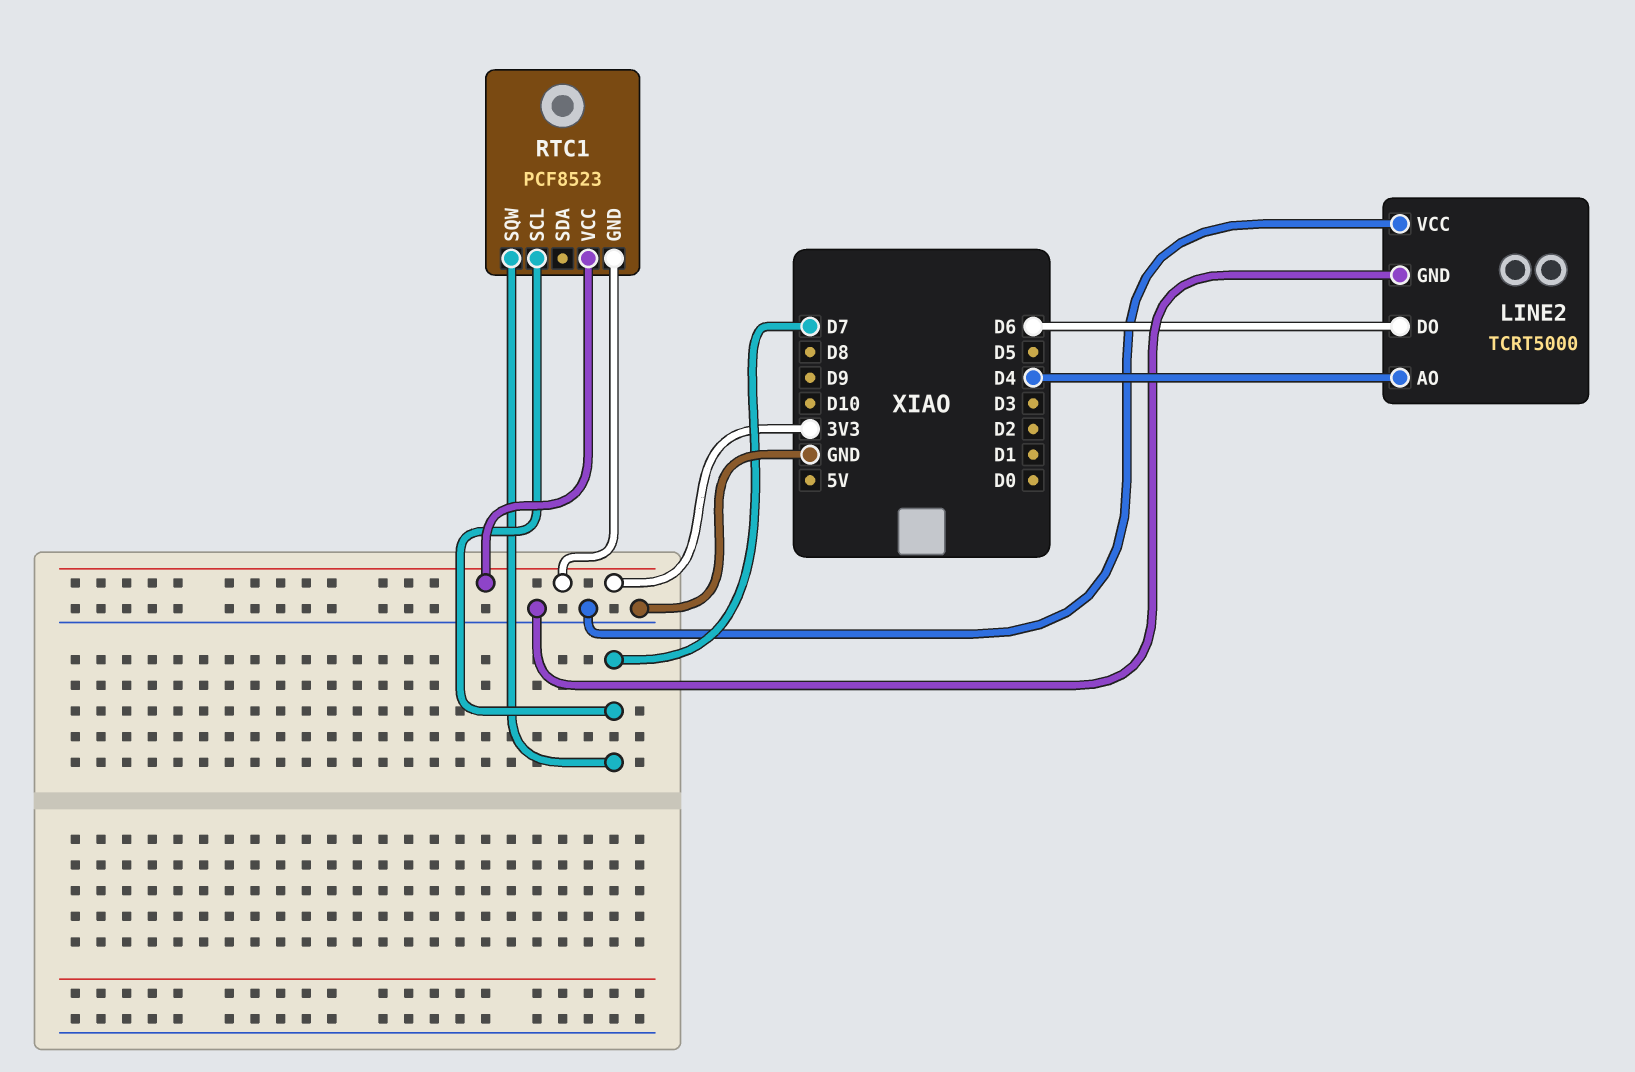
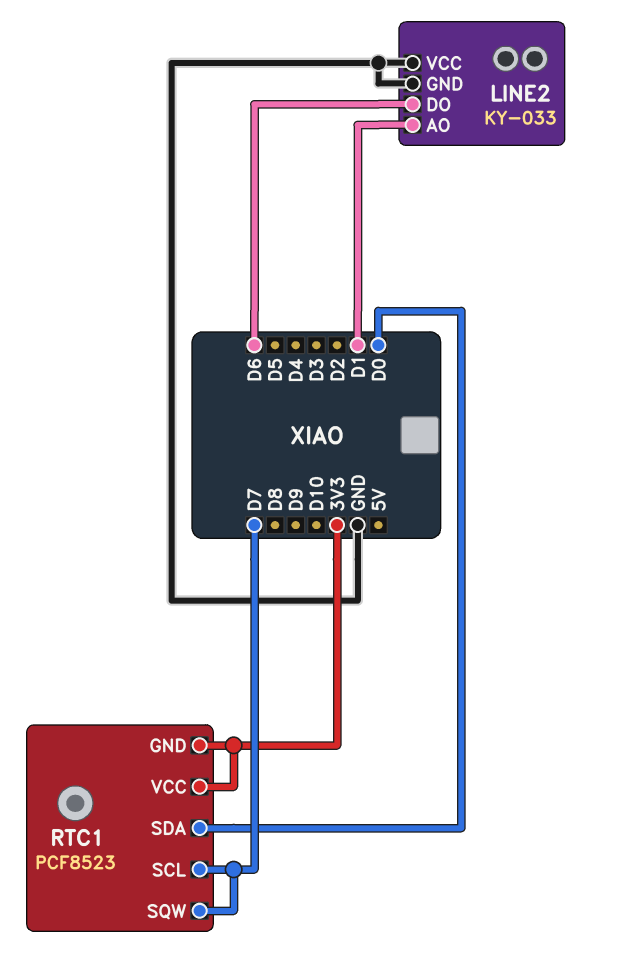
LINE2: TCRT5000 -> KY-033
LINE2 pin AO: D4 -> D1
RTC1 pin SDA: none -> D0

